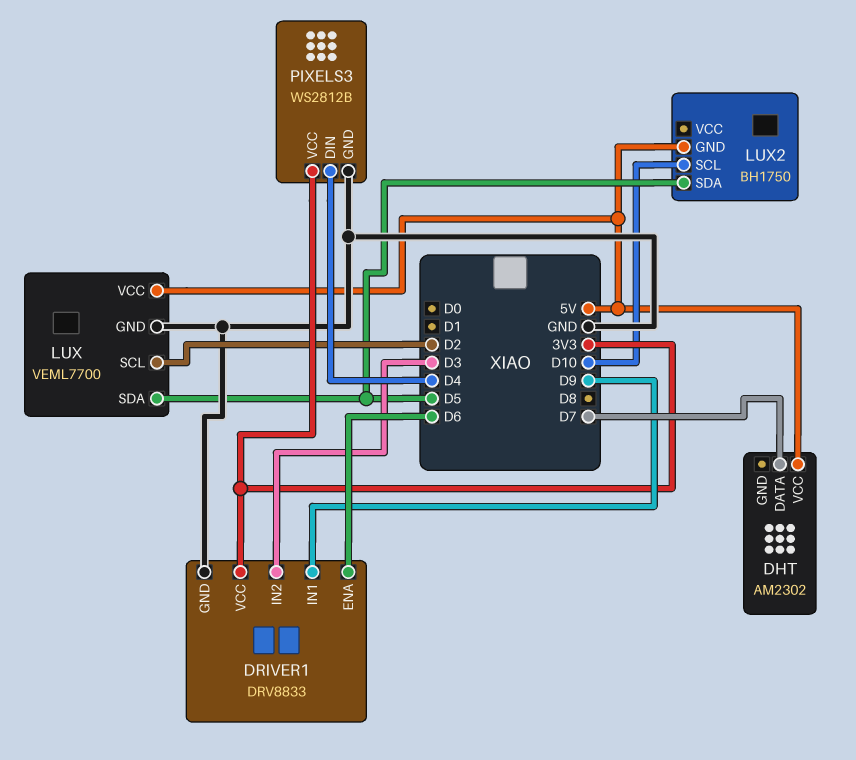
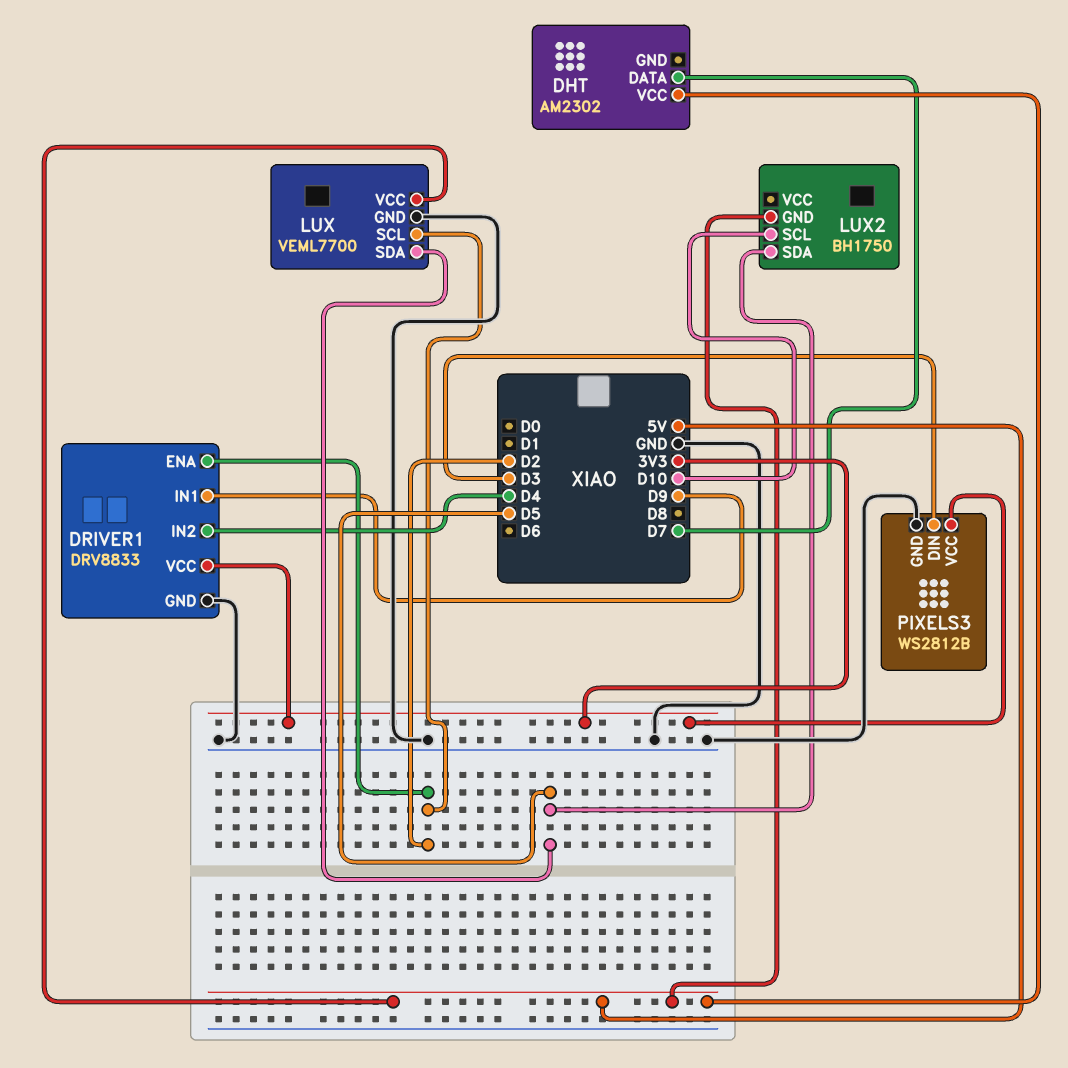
DRIVER1 pin ENA: D6 -> D2
DRIVER1 pin IN2: D3 -> D4
PIXELS3 pin DIN: D4 -> D3

